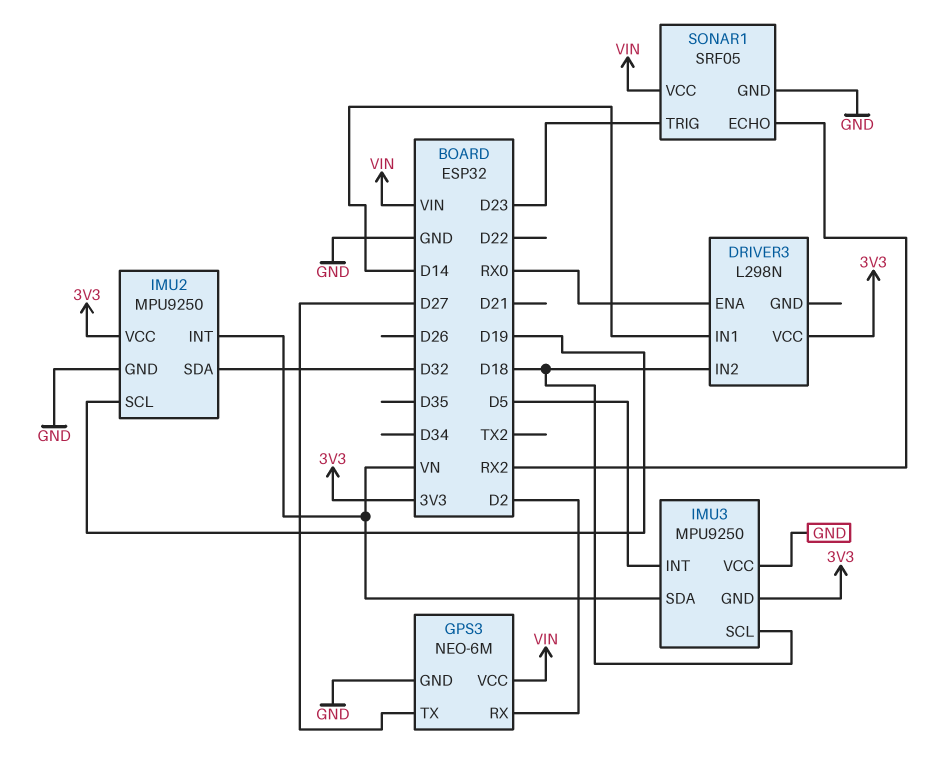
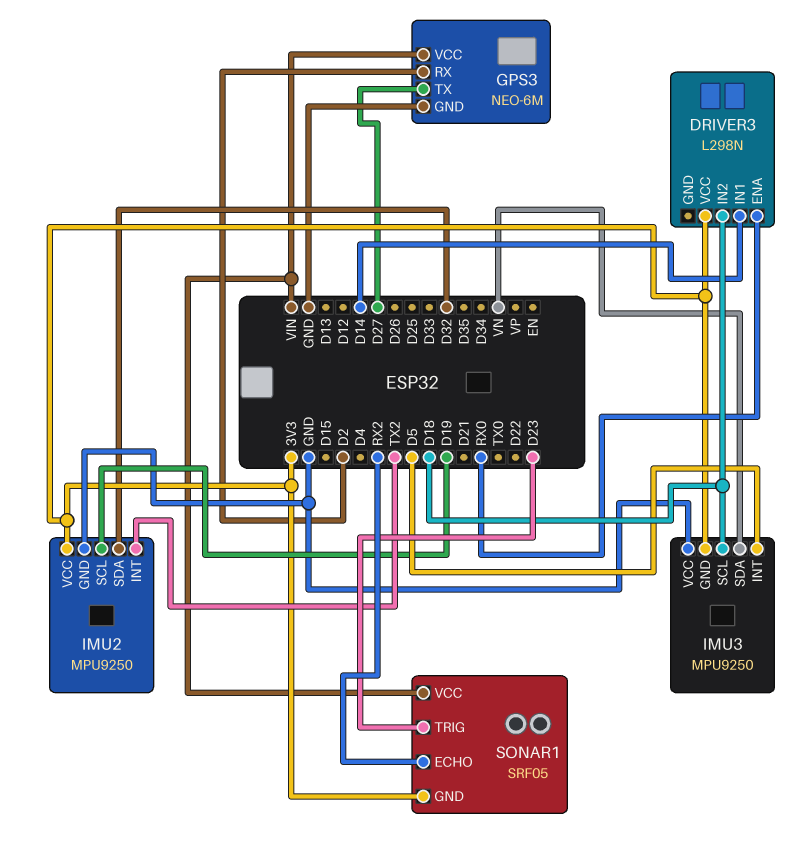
IMU2 pin INT: VN -> TX2
SONAR1 pin GND: GND -> 3V3

